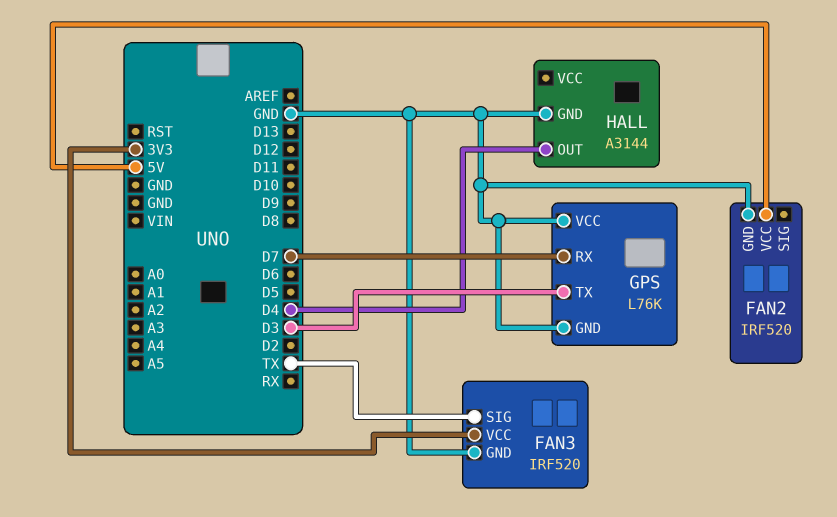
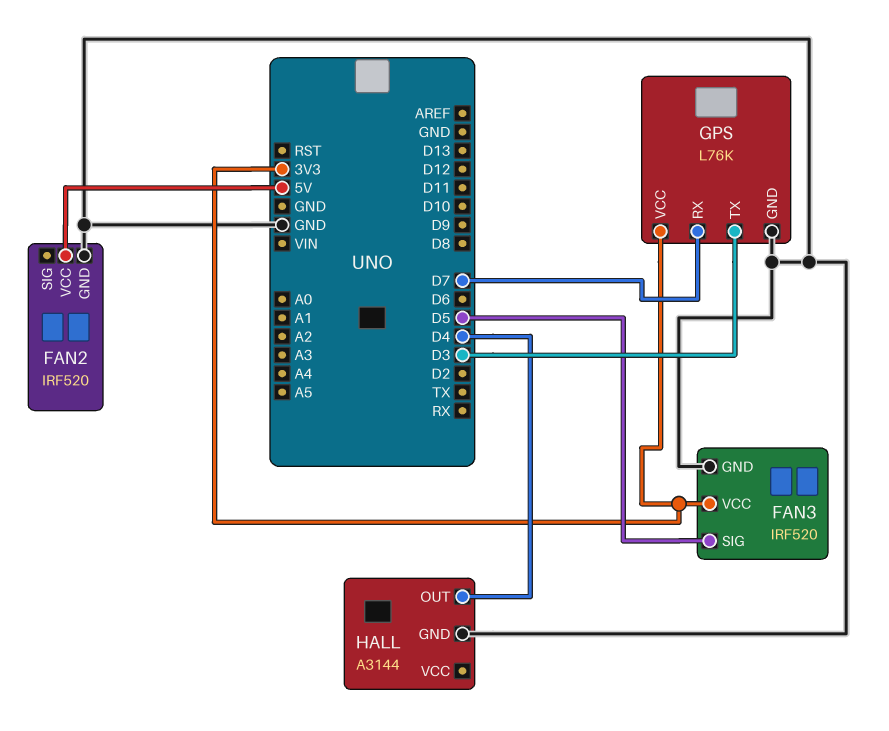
FAN3 pin SIG: TX -> D5
GPS pin VCC: GND -> 3V3

